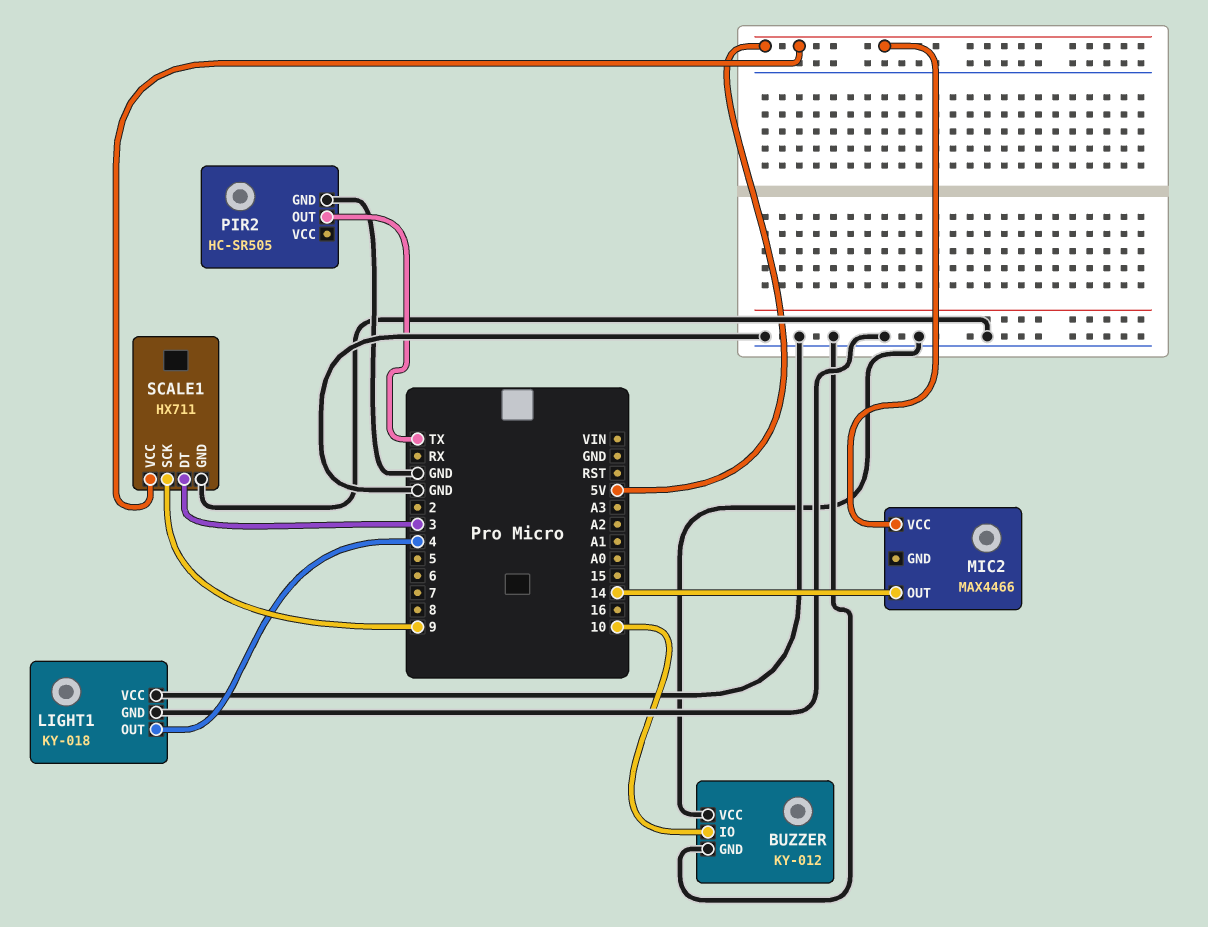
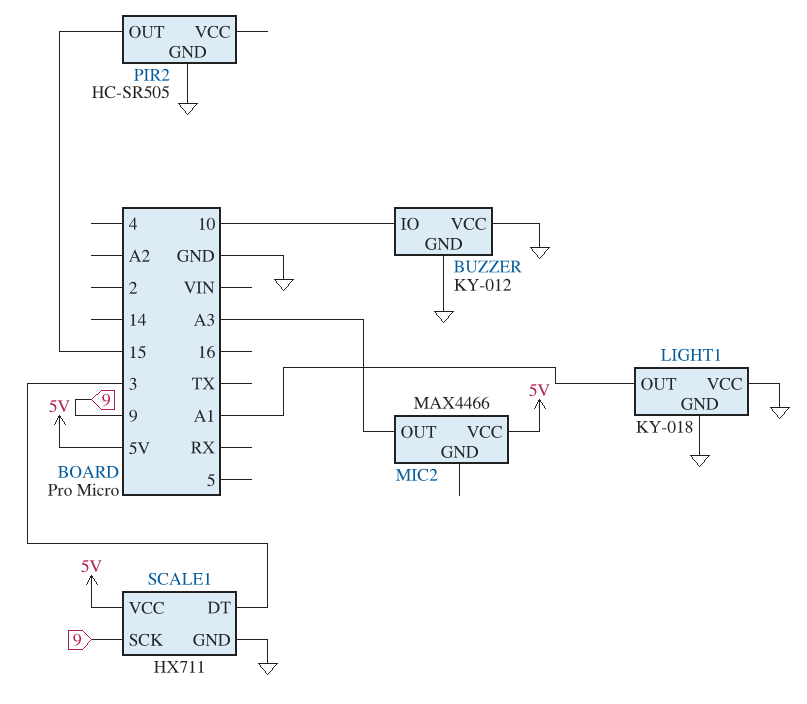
LIGHT1 pin OUT: 4 -> A1
MIC2 pin OUT: 14 -> A3
PIR2 pin OUT: TX -> 15

